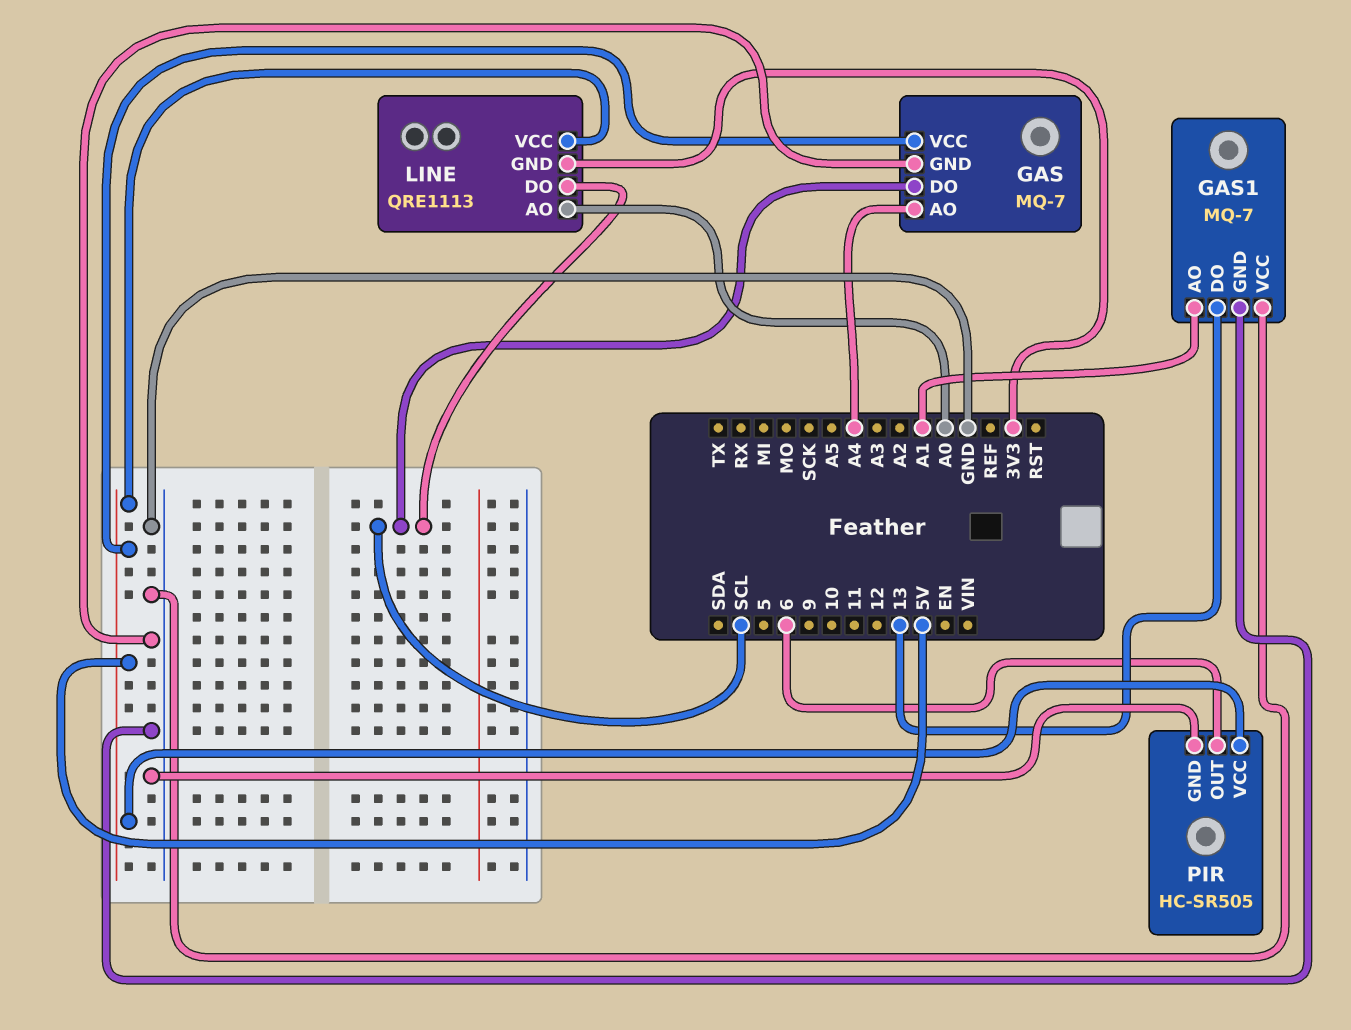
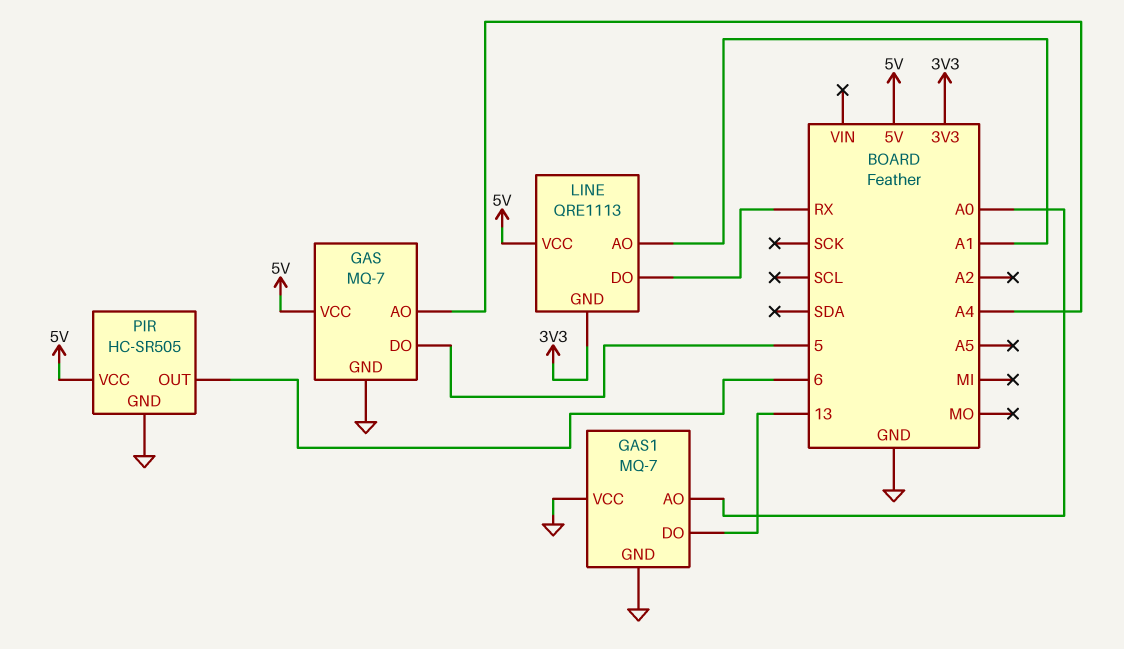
GAS pin DO: SCL -> 5
GAS1 pin AO: A1 -> A0
LINE pin AO: A0 -> A1
LINE pin DO: SCL -> RX

